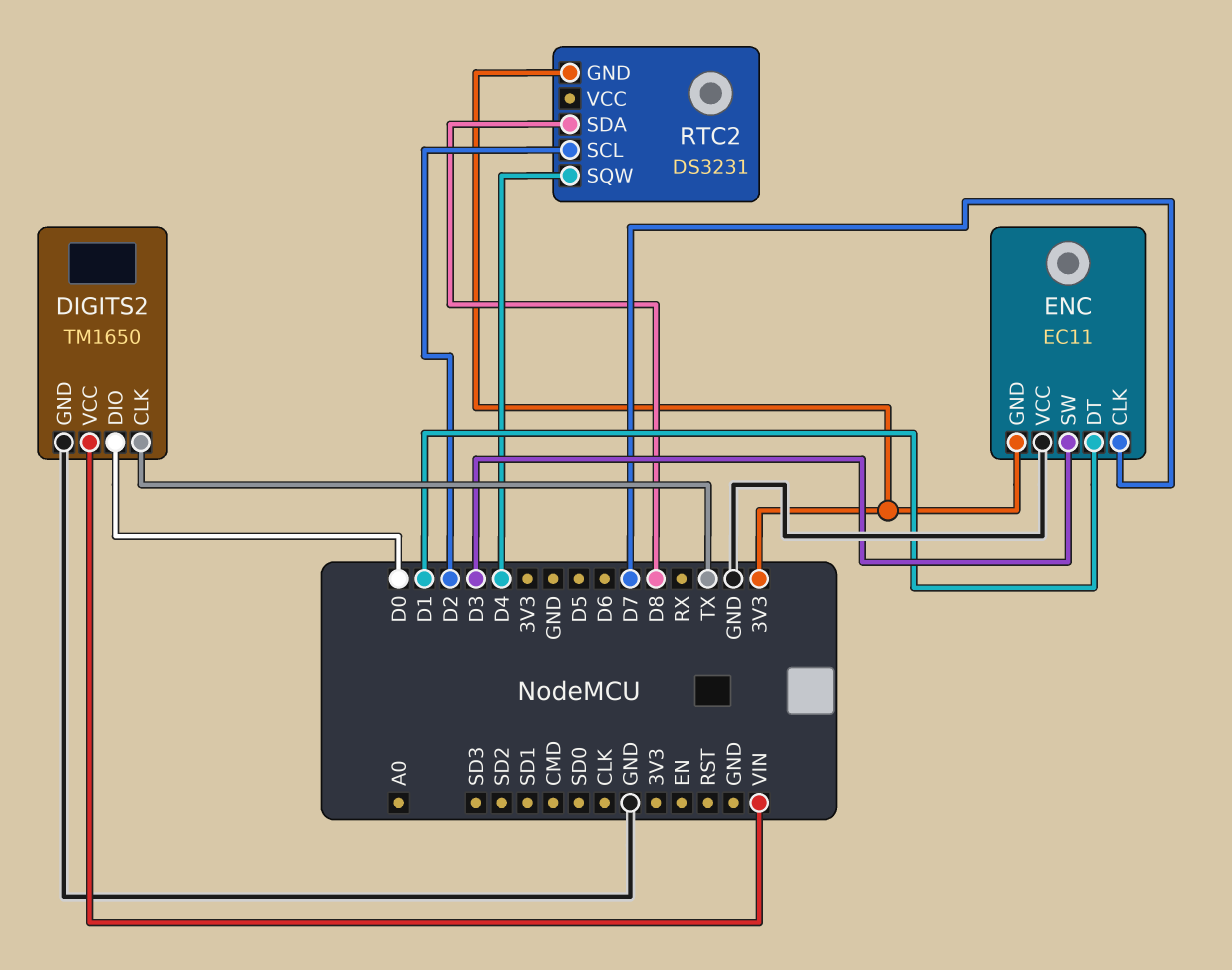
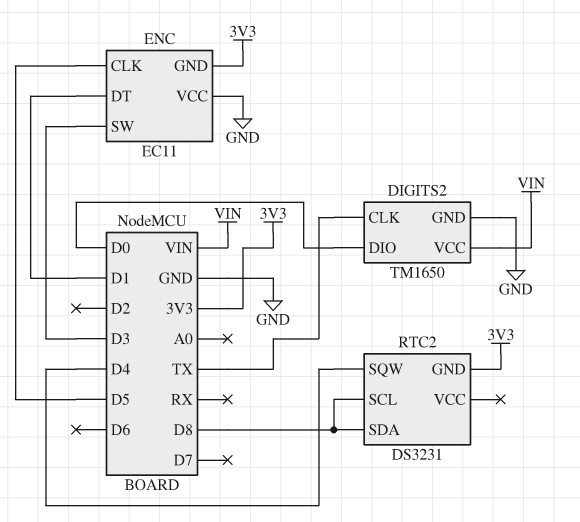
ENC pin CLK: D7 -> D5
RTC2 pin SCL: D2 -> D8

